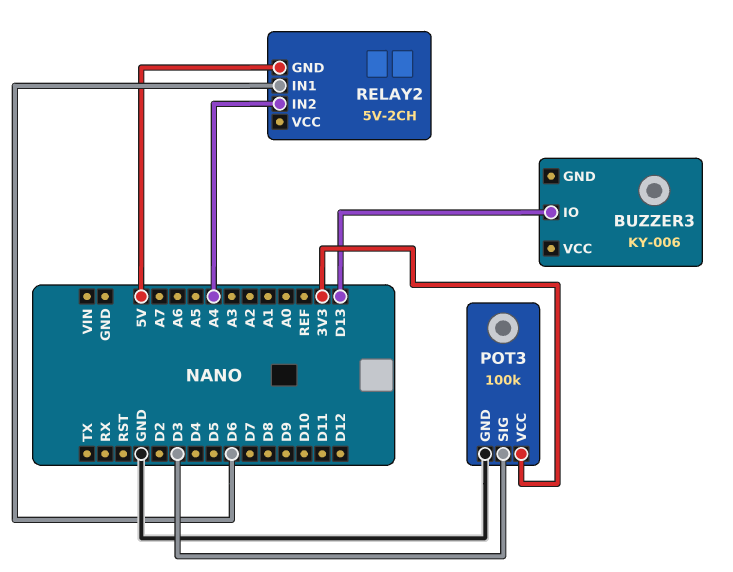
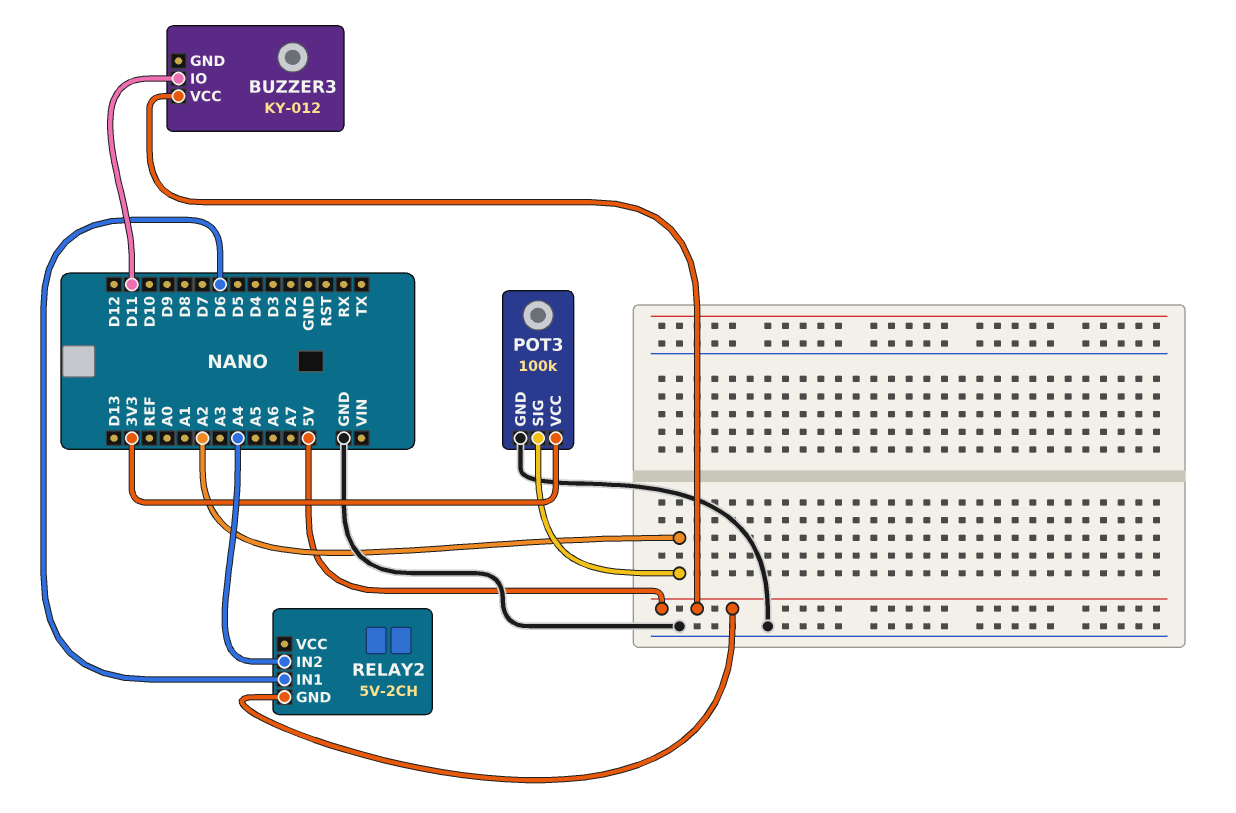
BUZZER3: KY-006 -> KY-012
BUZZER3 pin IO: D13 -> D11
BUZZER3 pin VCC: none -> 5V
POT3 pin SIG: D3 -> A2

